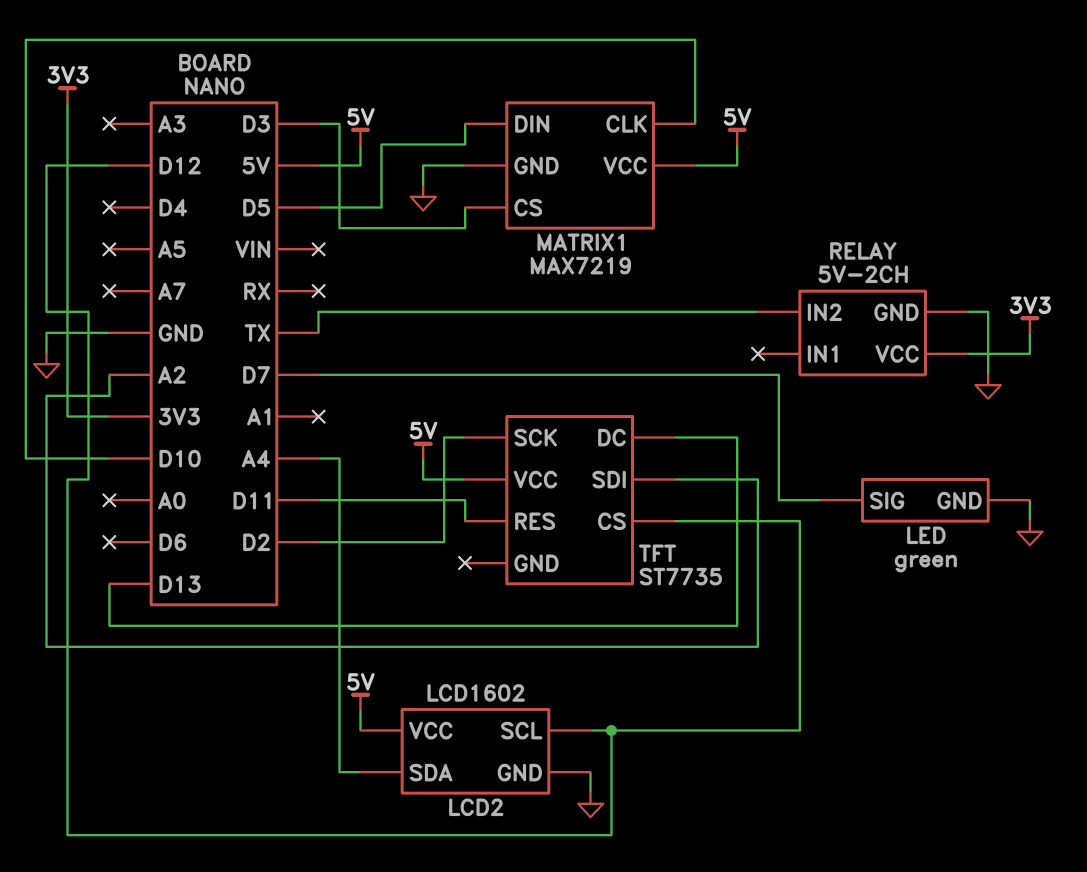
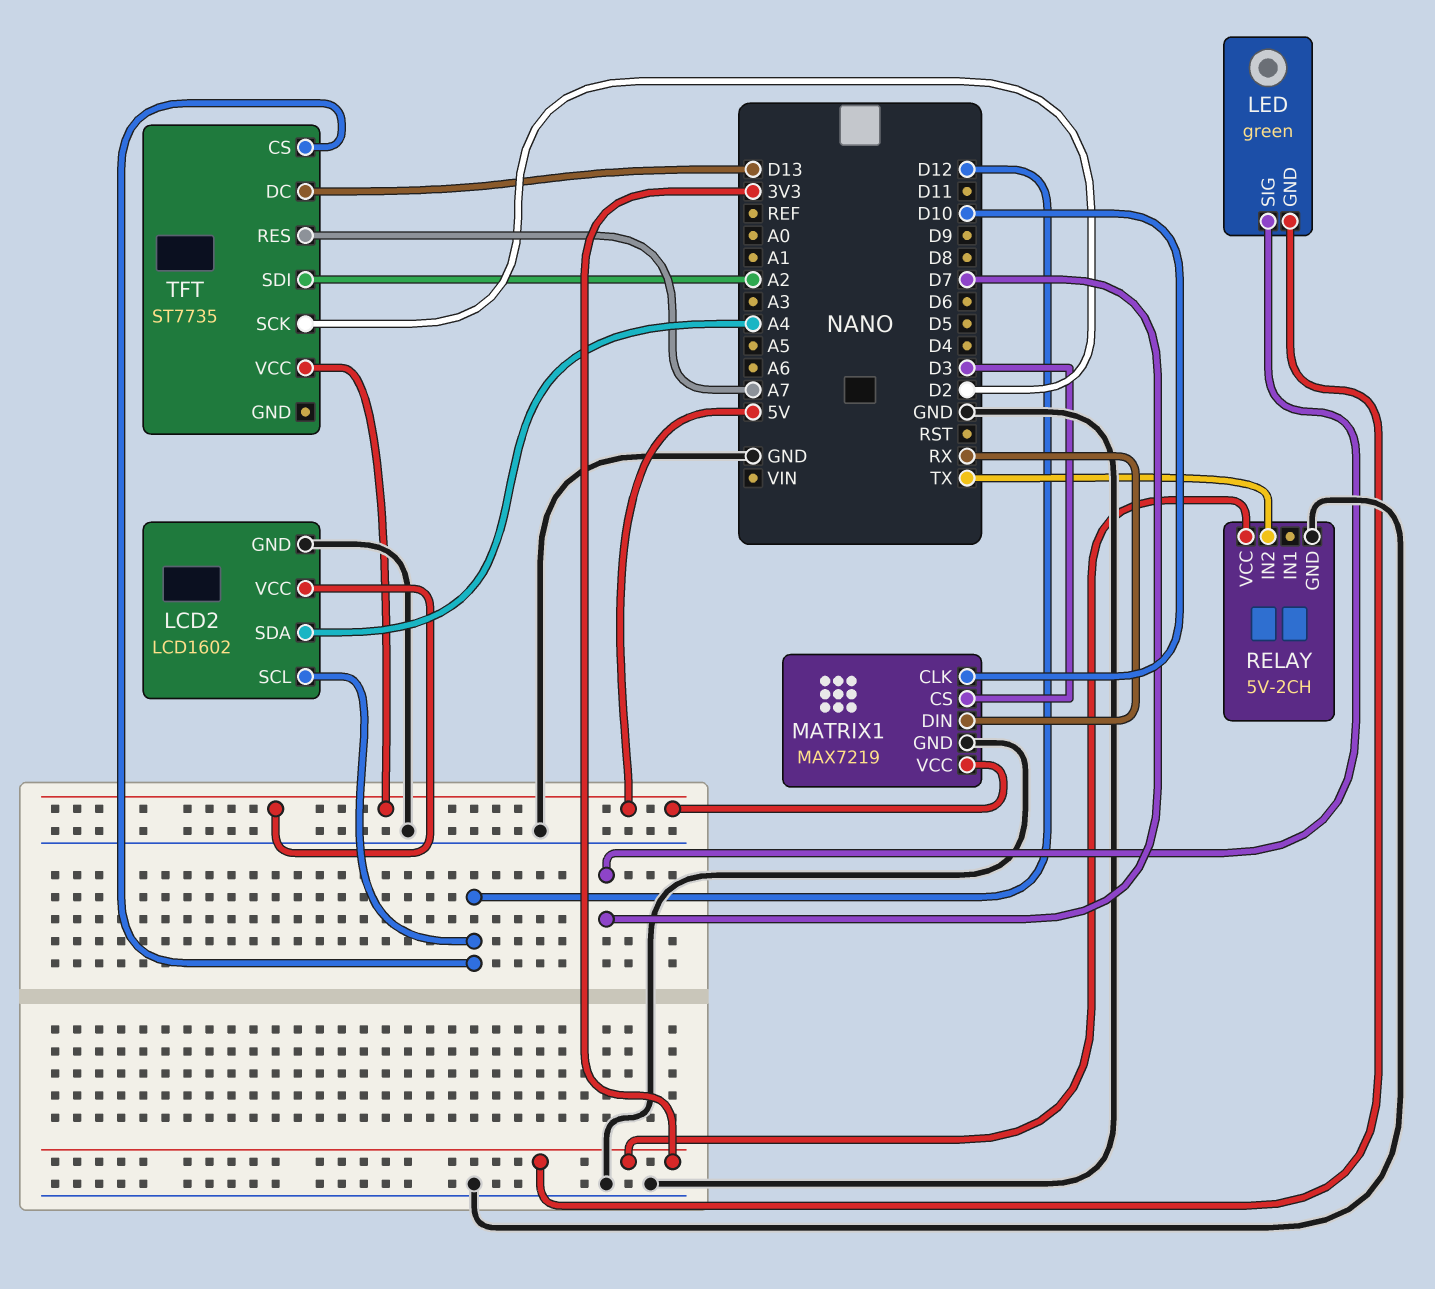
LED pin GND: GND -> 3V3
MATRIX1 pin DIN: D5 -> RX
TFT pin RES: D11 -> A7

